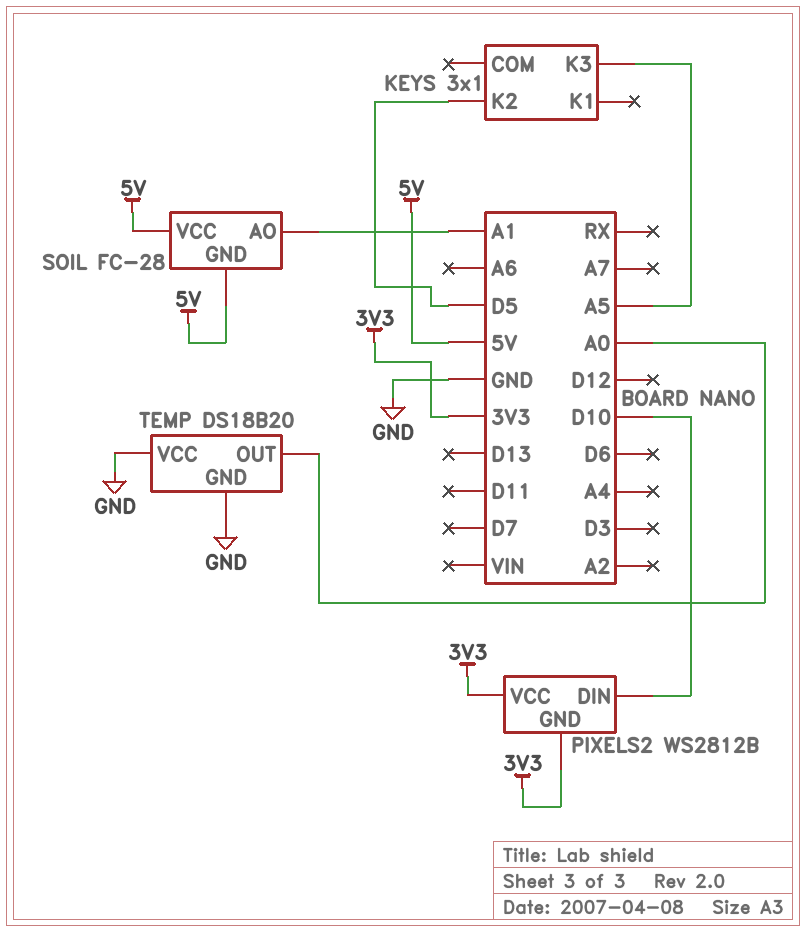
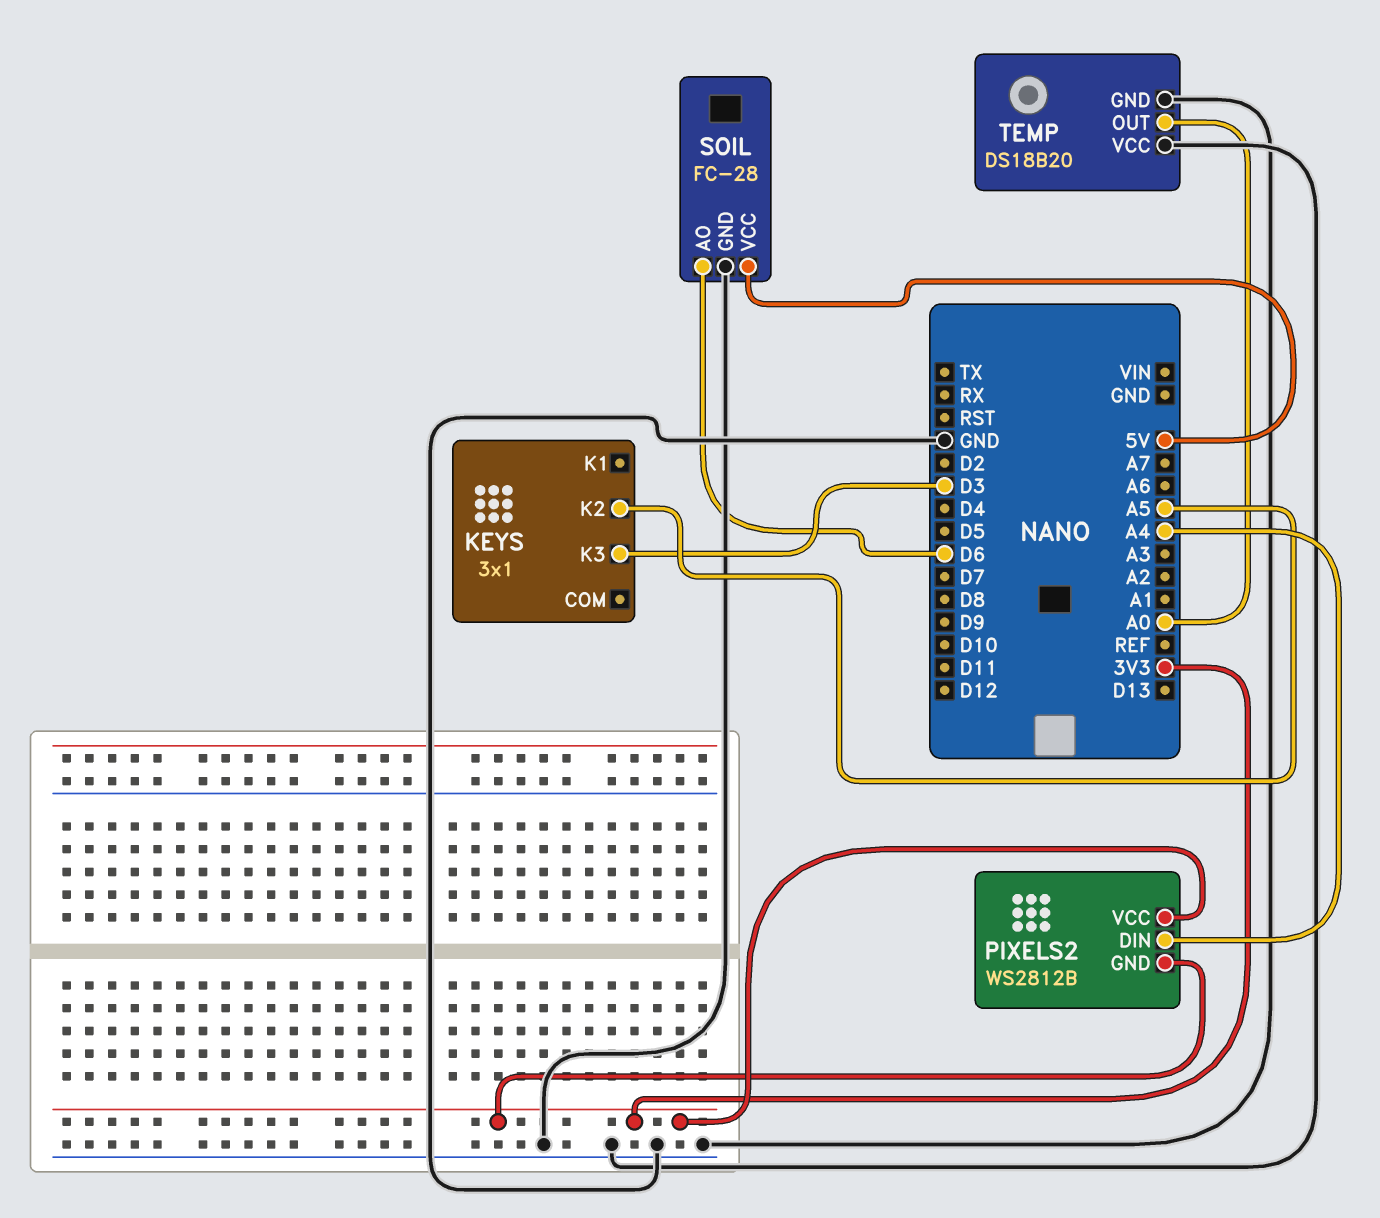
KEYS pin K2: D5 -> A5
KEYS pin K3: A5 -> D3
PIXELS2 pin DIN: D10 -> A4
SOIL pin AO: A1 -> D6
SOIL pin GND: 5V -> GND

